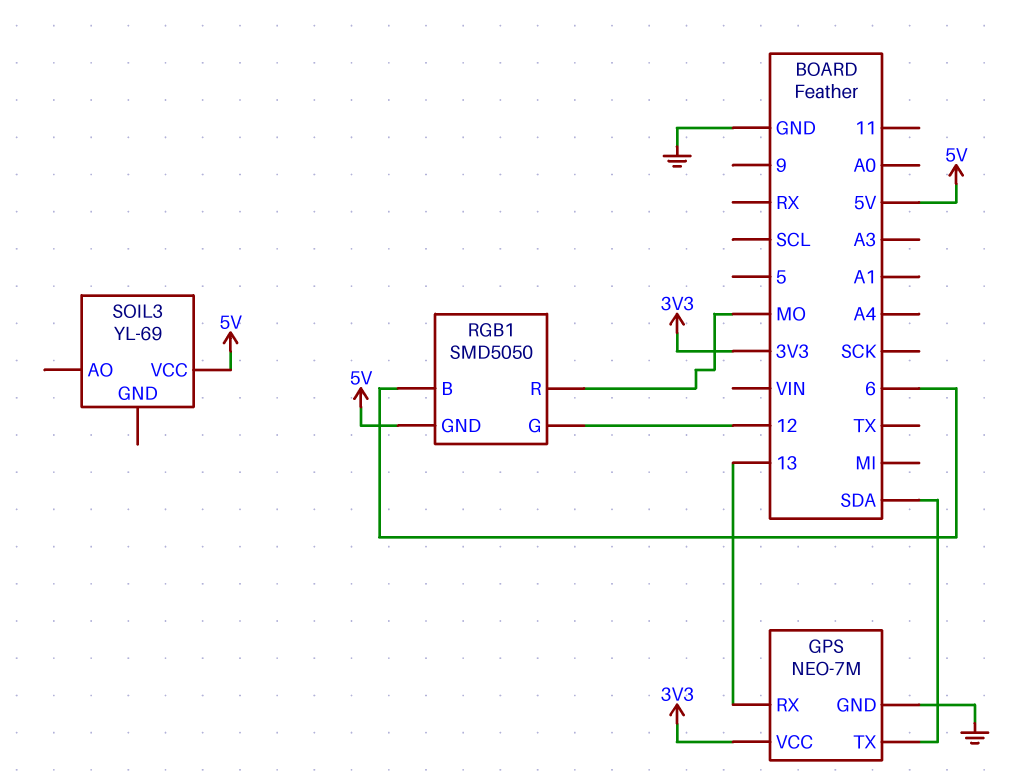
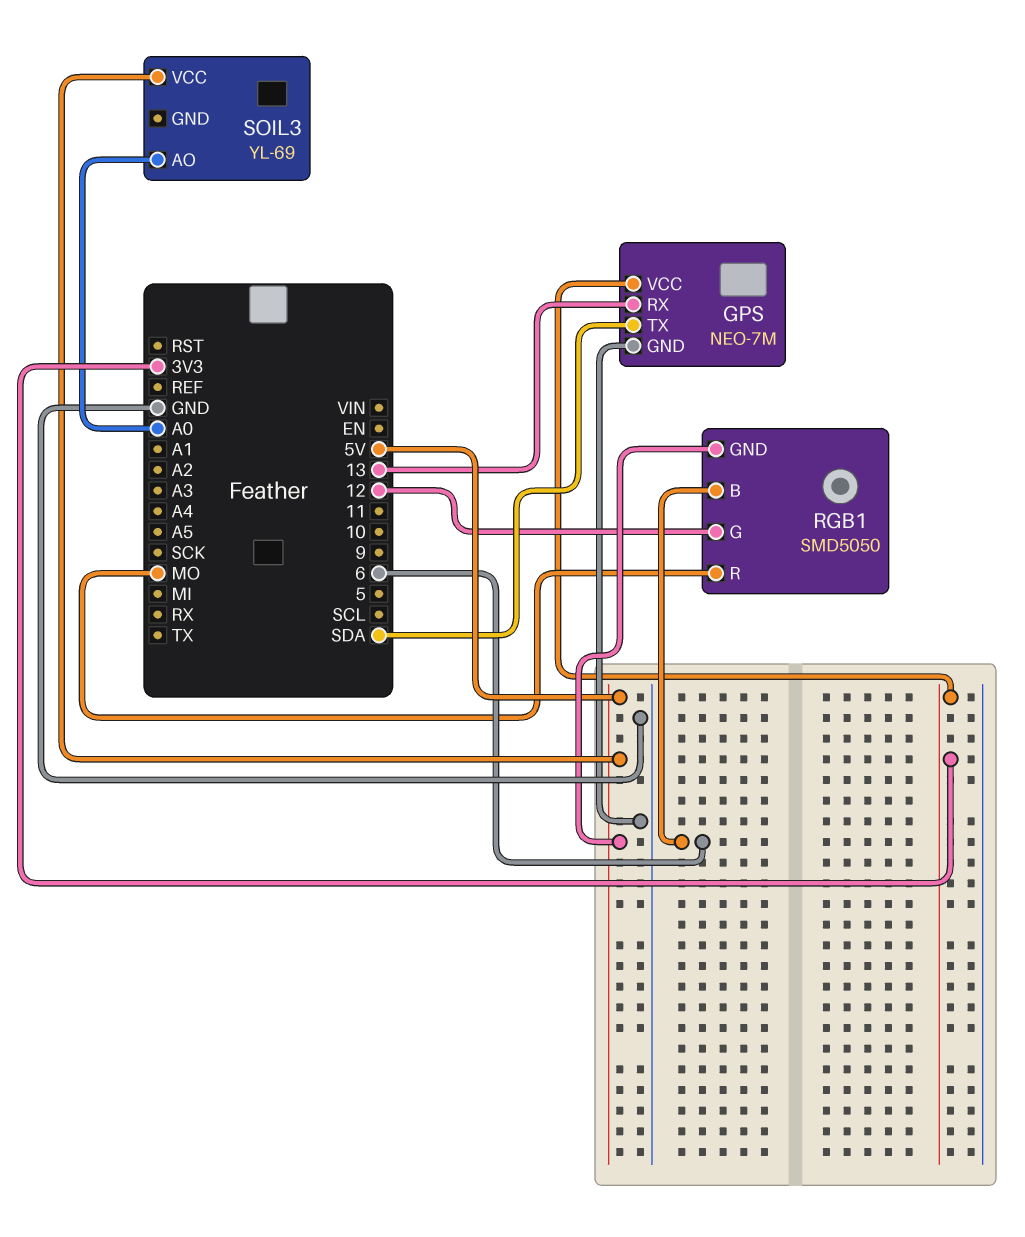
SOIL3 pin AO: none -> A0

